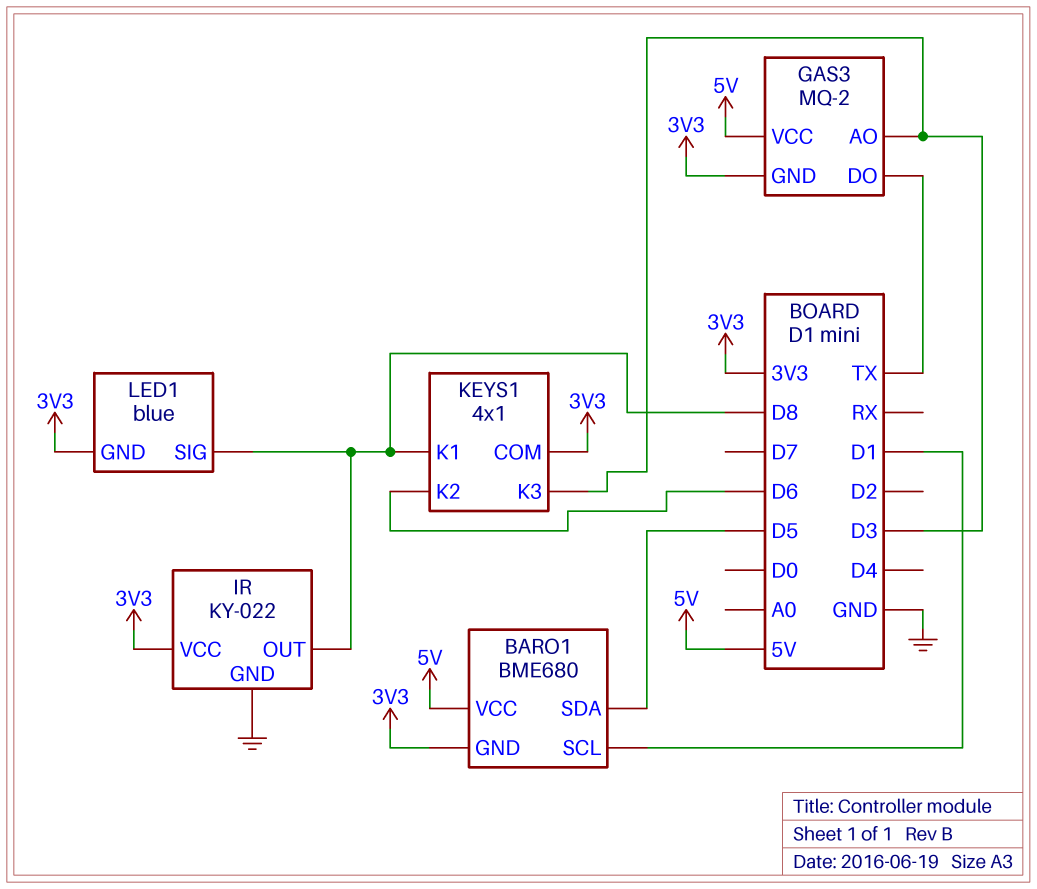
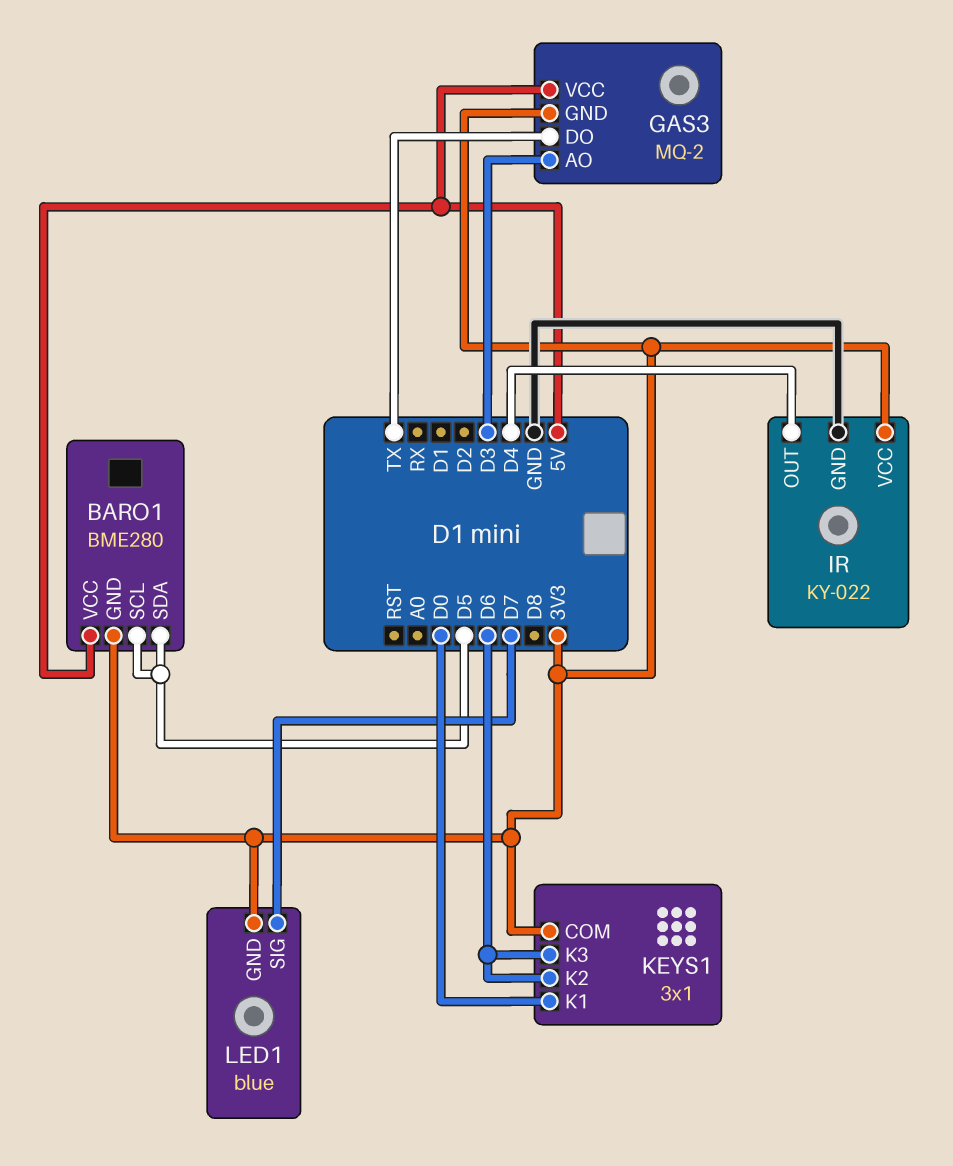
BARO1: BME680 -> BME280
BARO1 pin SCL: D1 -> D5
IR pin OUT: D8 -> D4
KEYS1: 4x1 -> 3x1
KEYS1 pin K1: D8 -> D0
KEYS1 pin K3: D3 -> D6
LED1 pin SIG: D8 -> D7

